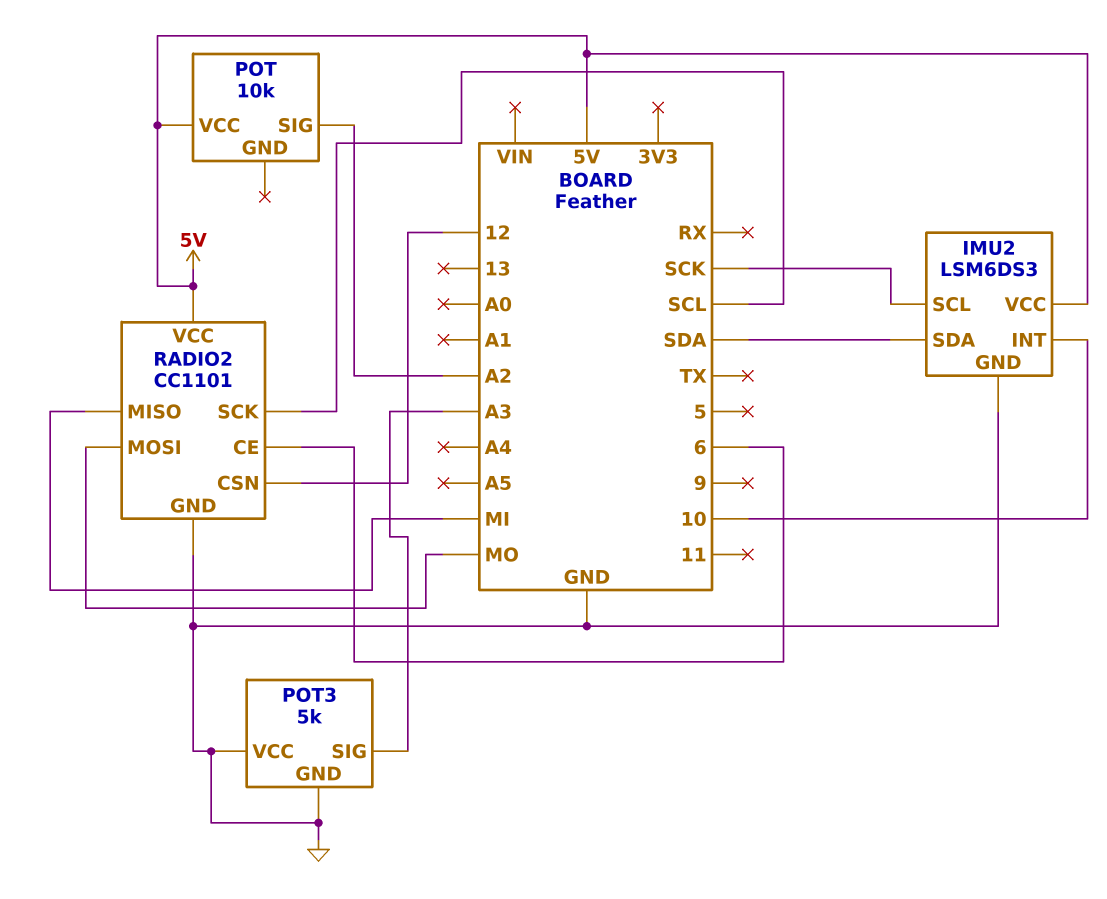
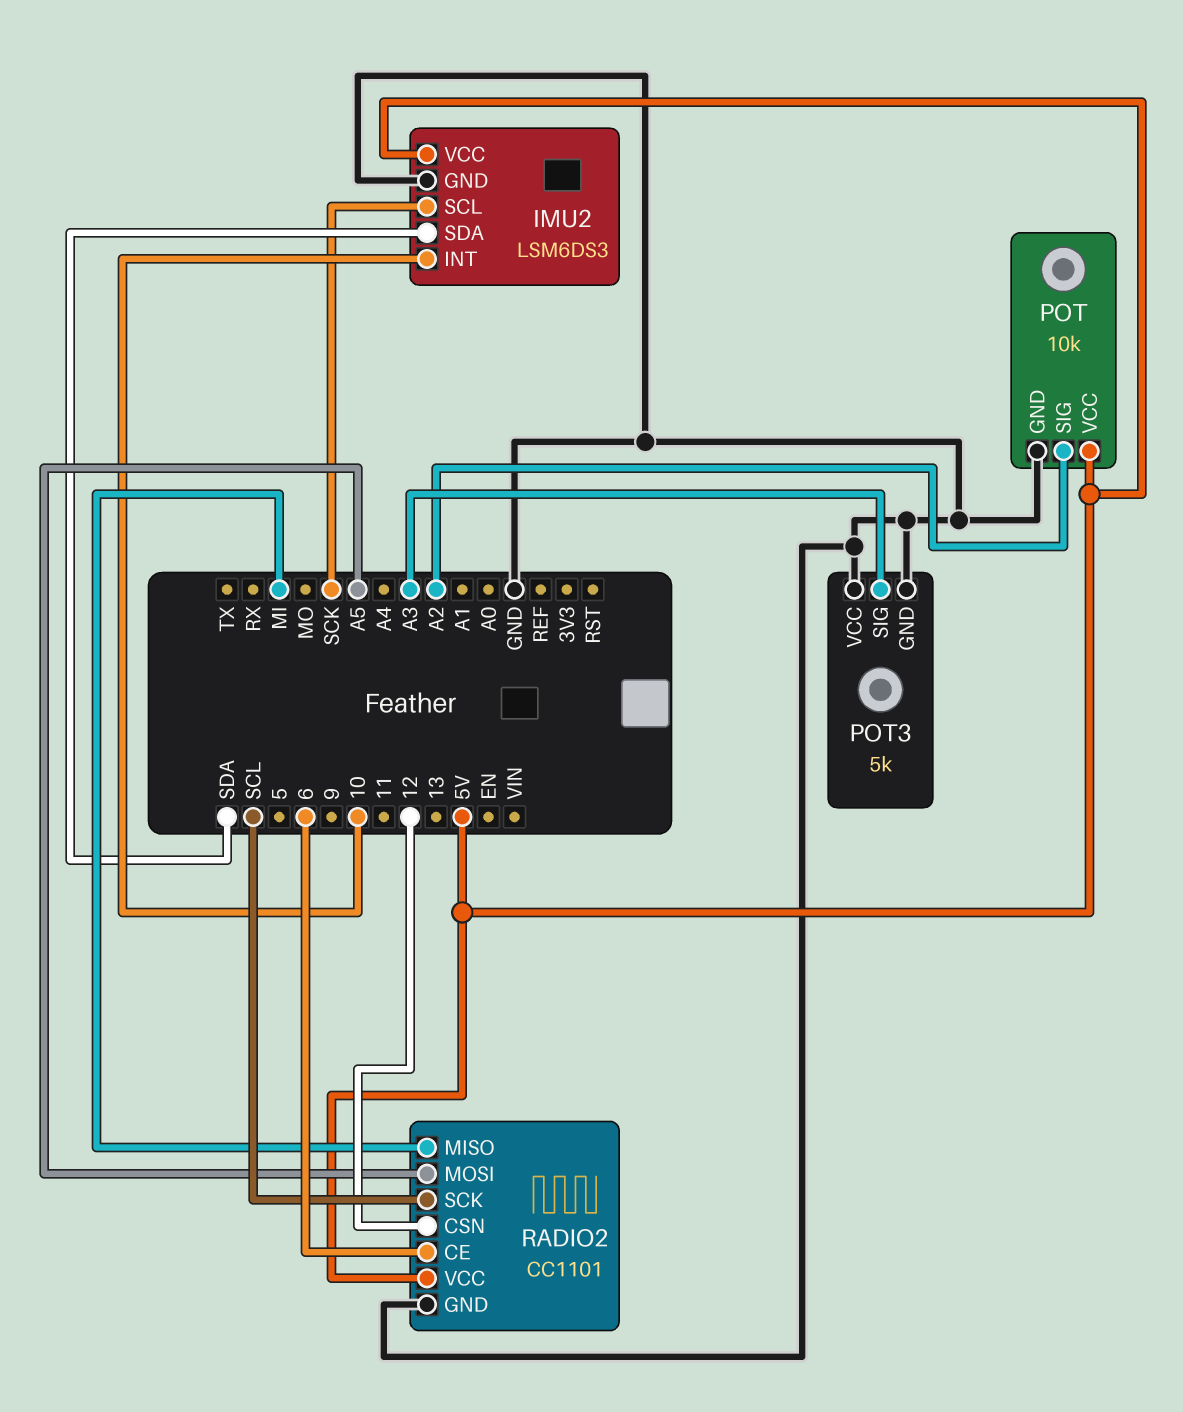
POT pin GND: none -> GND
RADIO2 pin MOSI: MO -> A5

